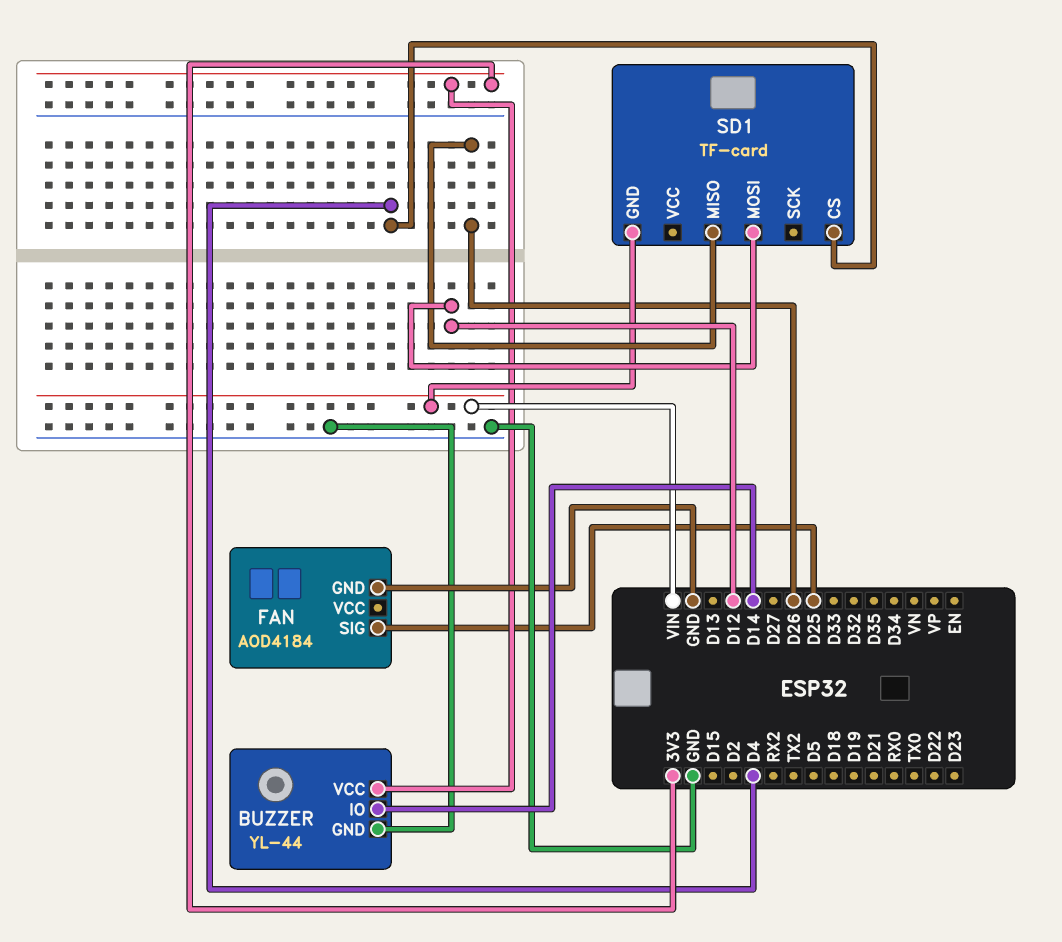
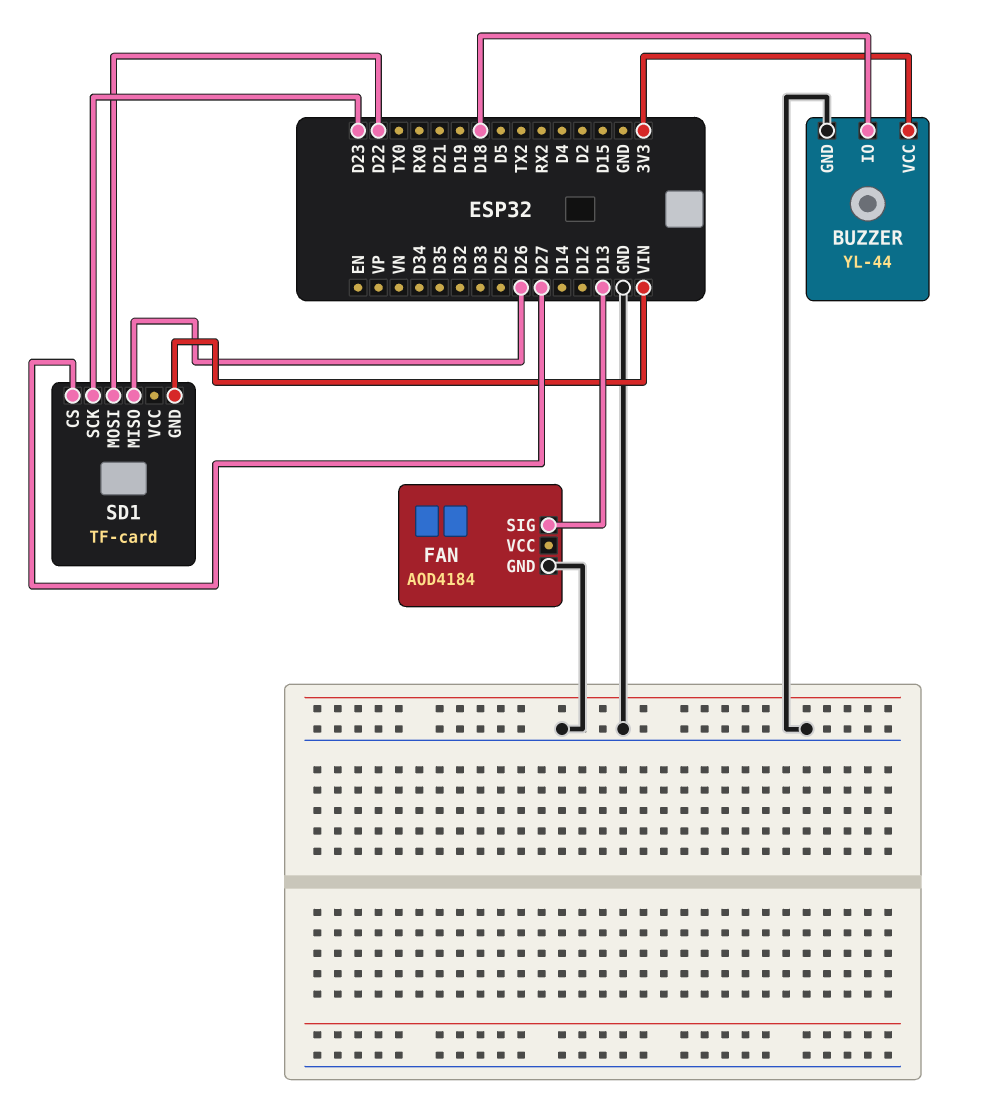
BUZZER pin IO: D14 -> D18
FAN pin SIG: D25 -> D13
SD1 pin CS: D4 -> D27
SD1 pin MOSI: D12 -> D22
SD1 pin SCK: none -> D23

